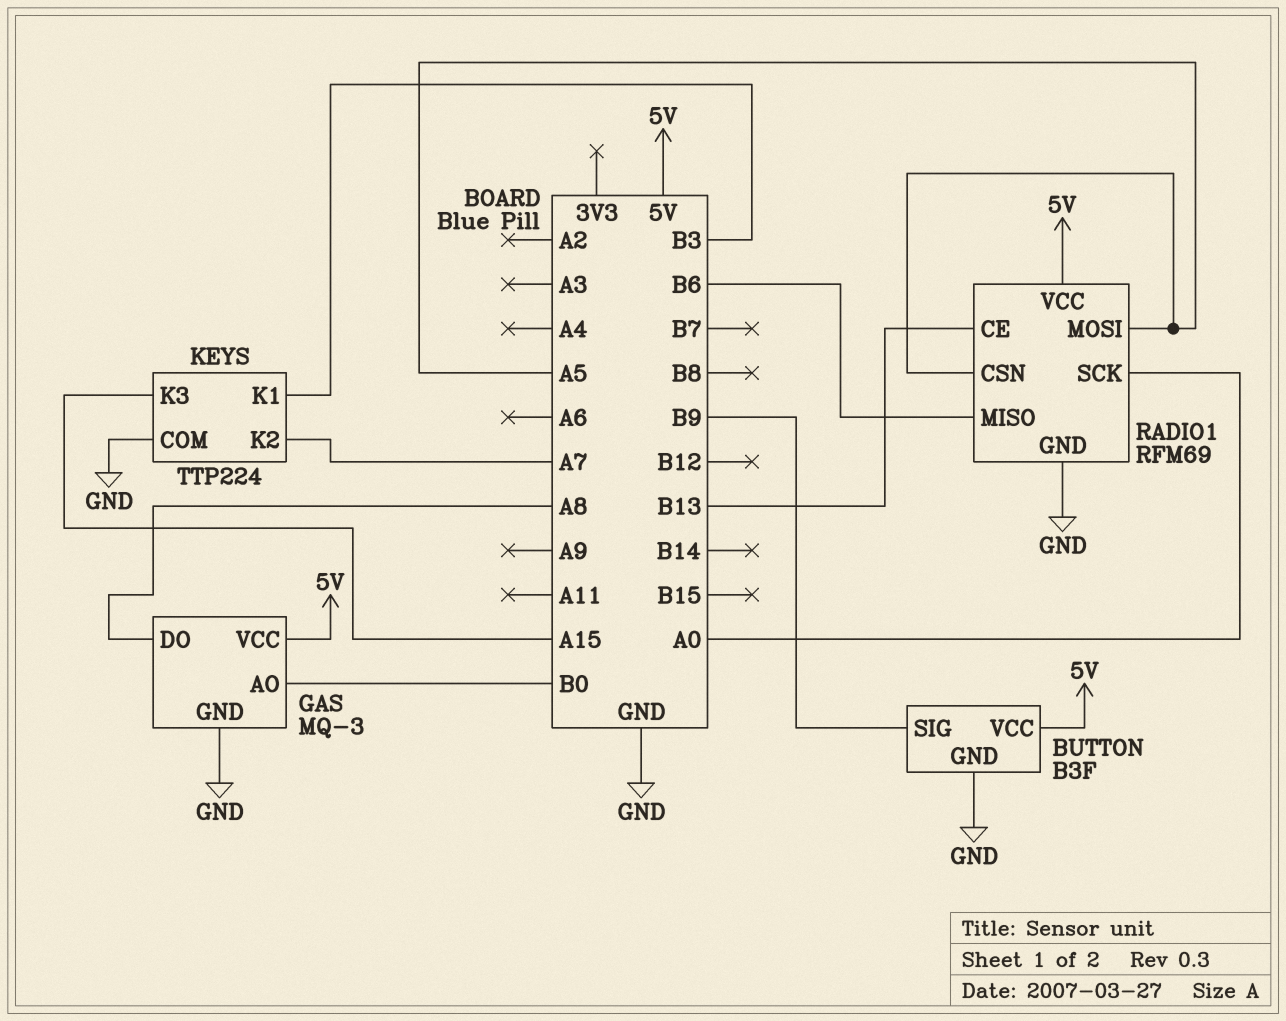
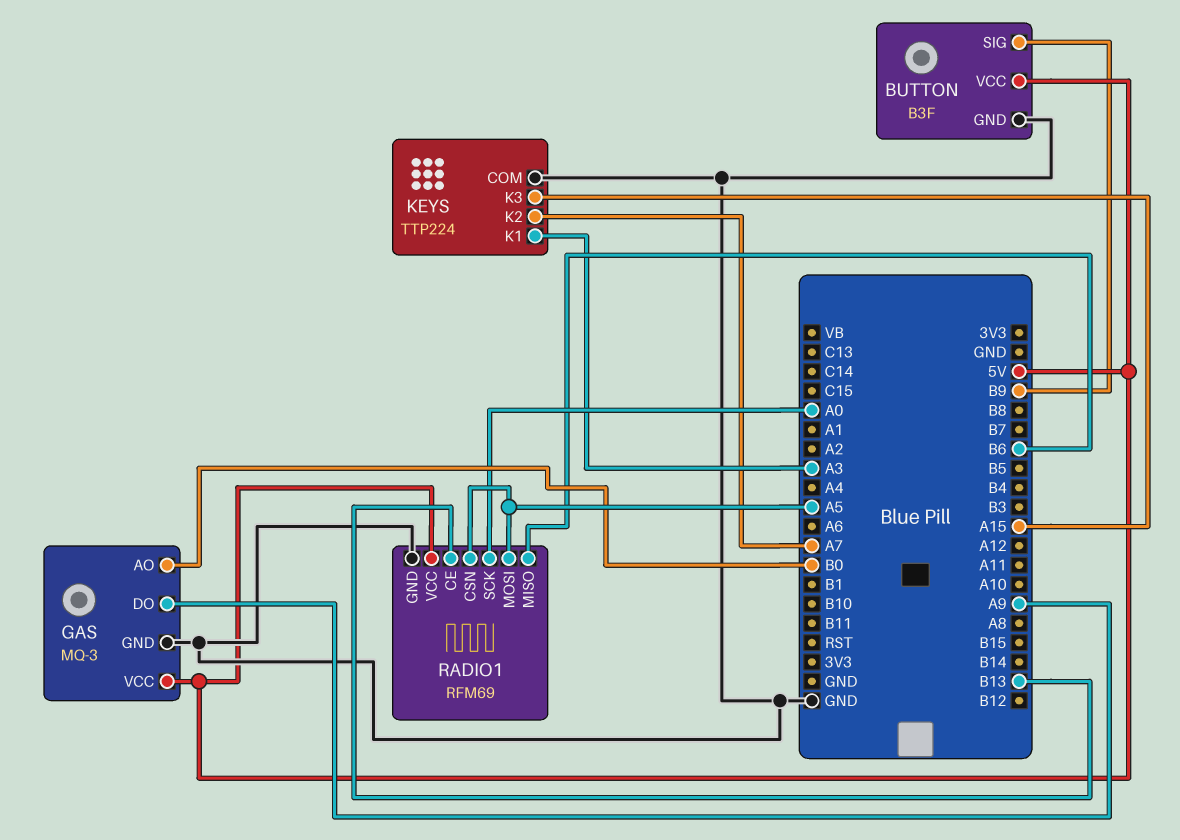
GAS pin DO: A8 -> A9
KEYS pin K1: B3 -> A3

